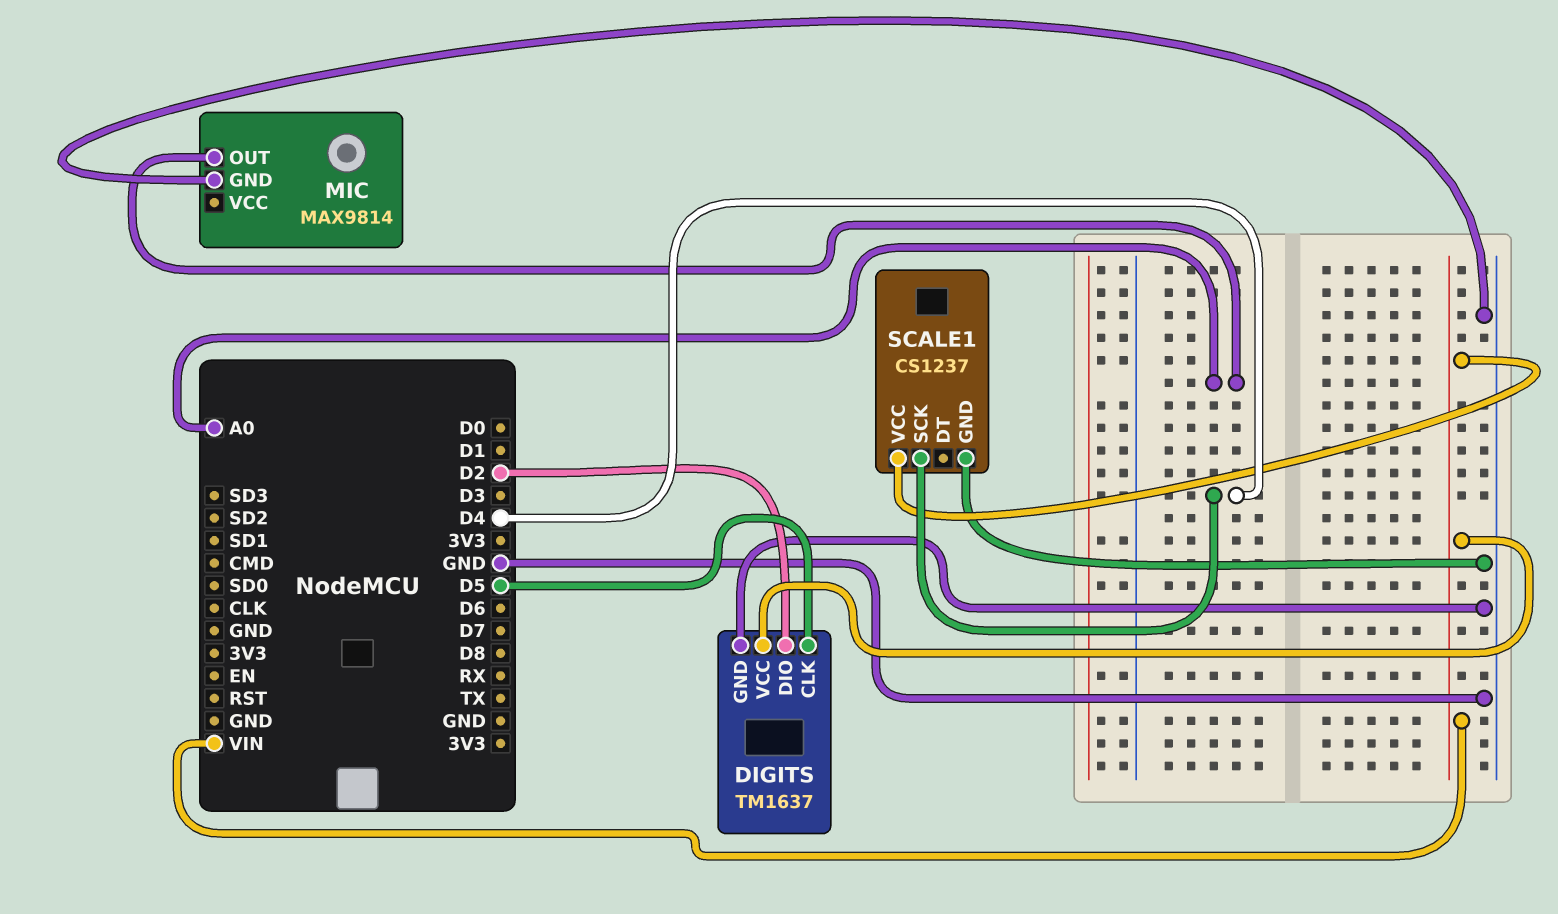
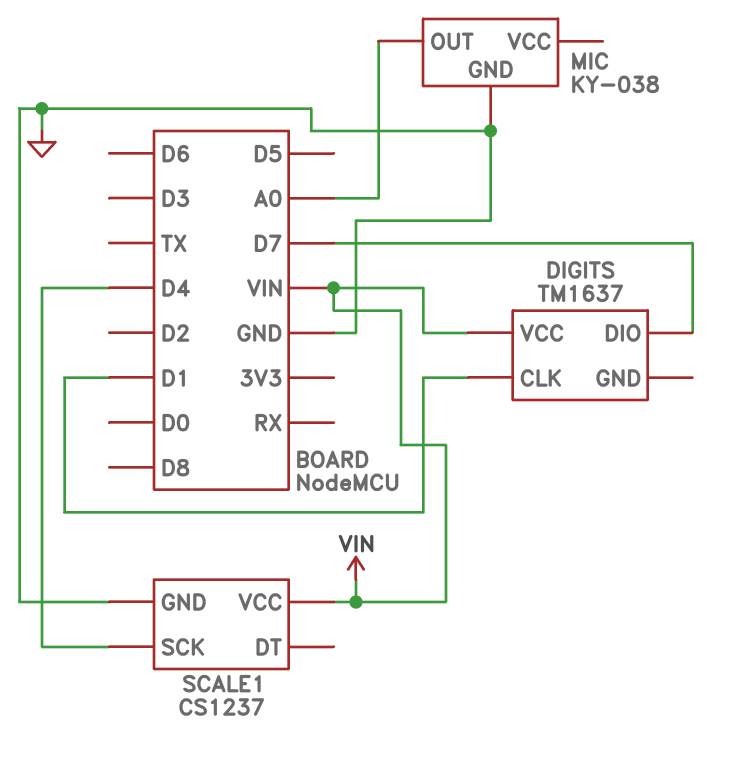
DIGITS pin CLK: D5 -> D1
DIGITS pin DIO: D2 -> D7
DIGITS pin GND: GND -> none
MIC: MAX9814 -> KY-038

